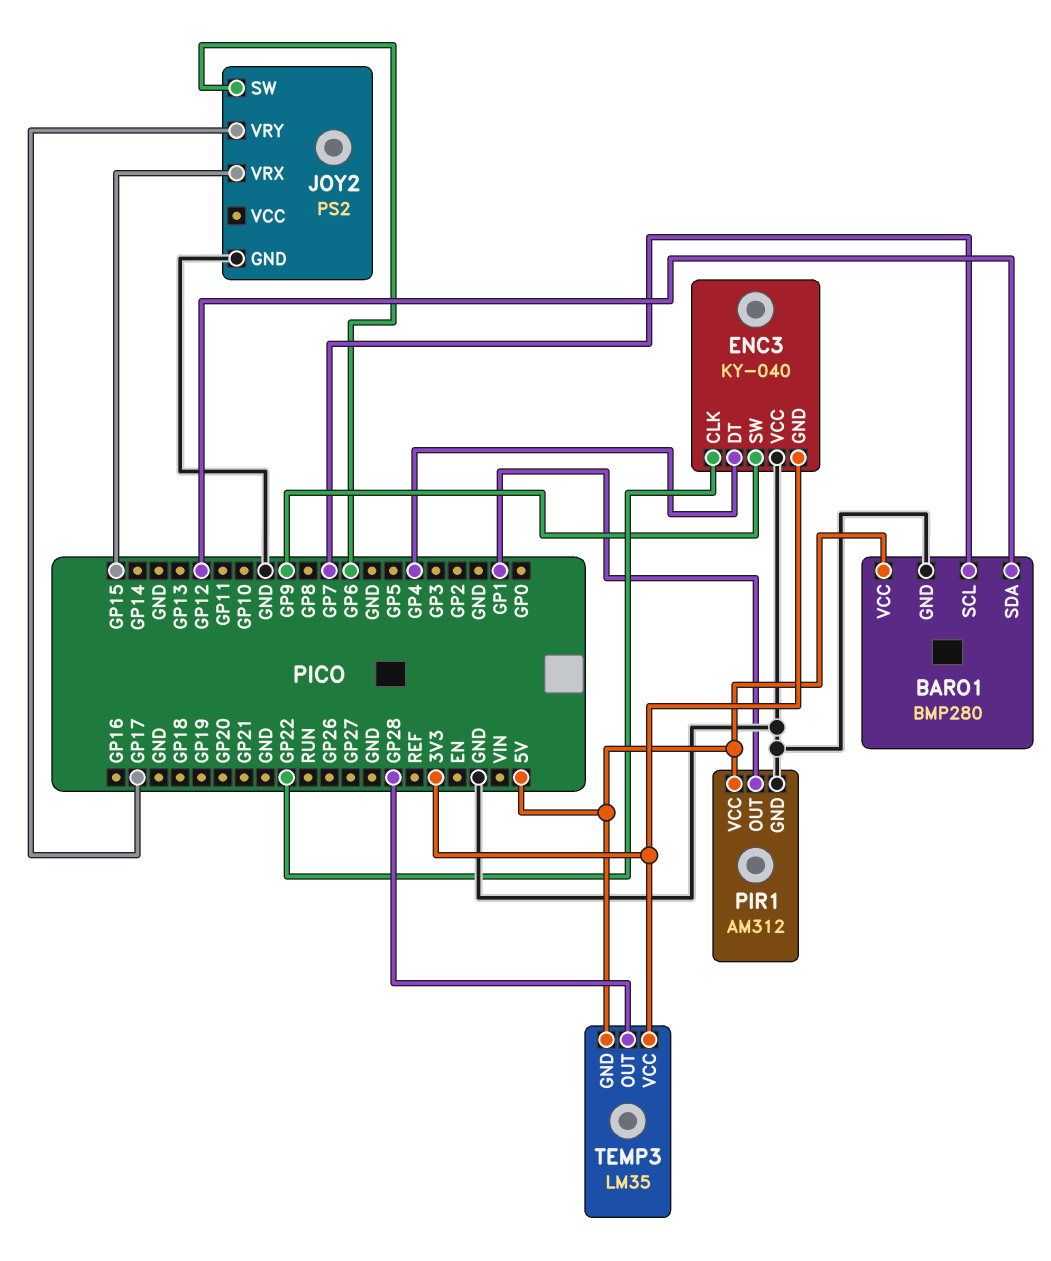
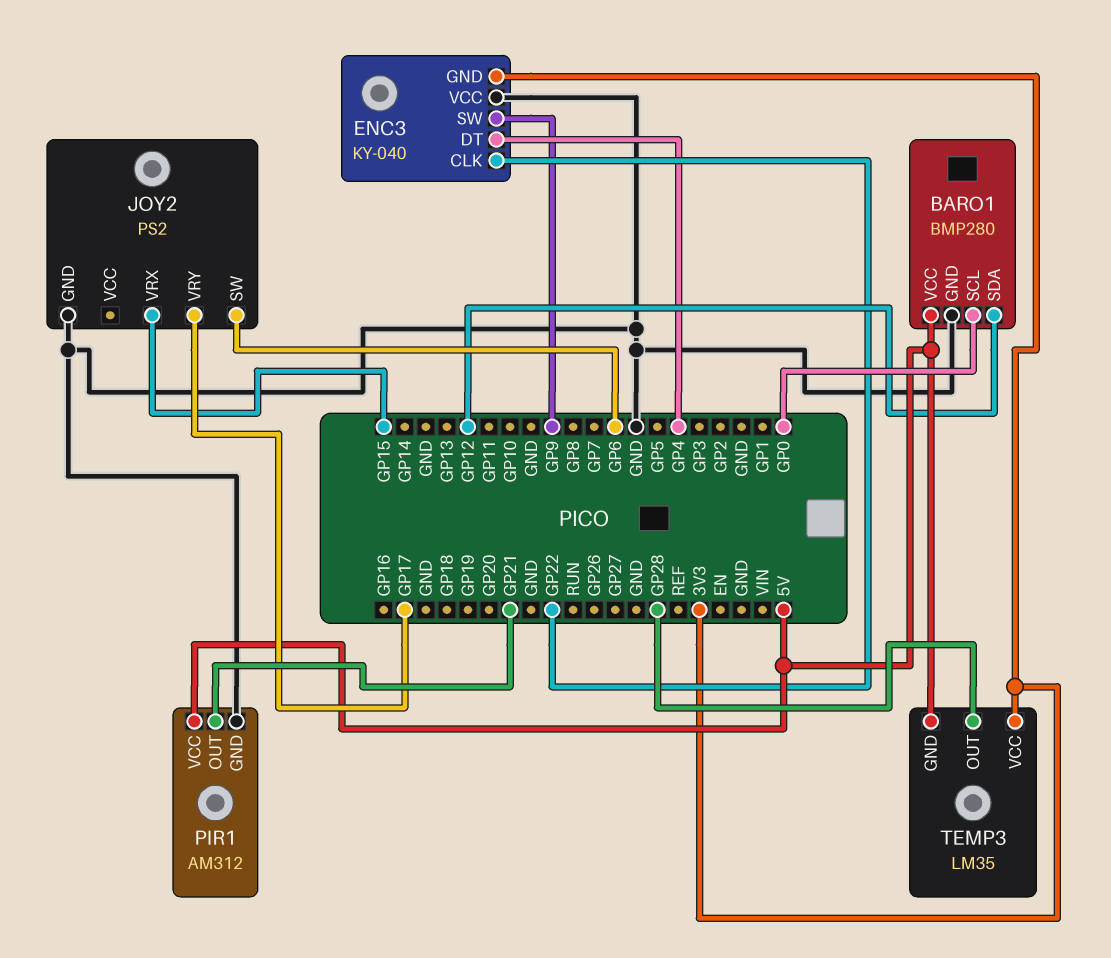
BARO1 pin SCL: GP7 -> GP0
PIR1 pin OUT: GP1 -> GP21

